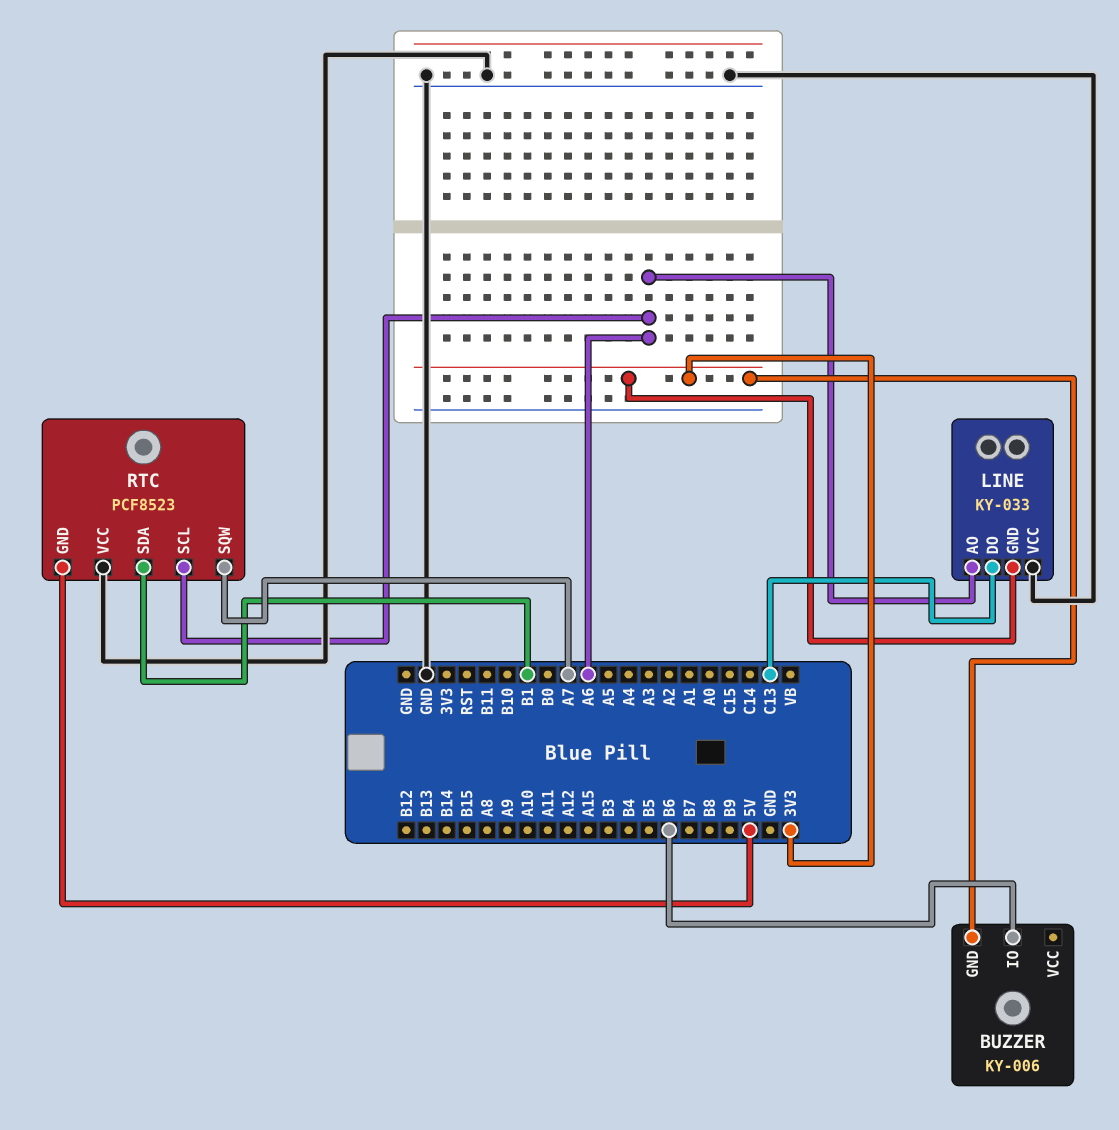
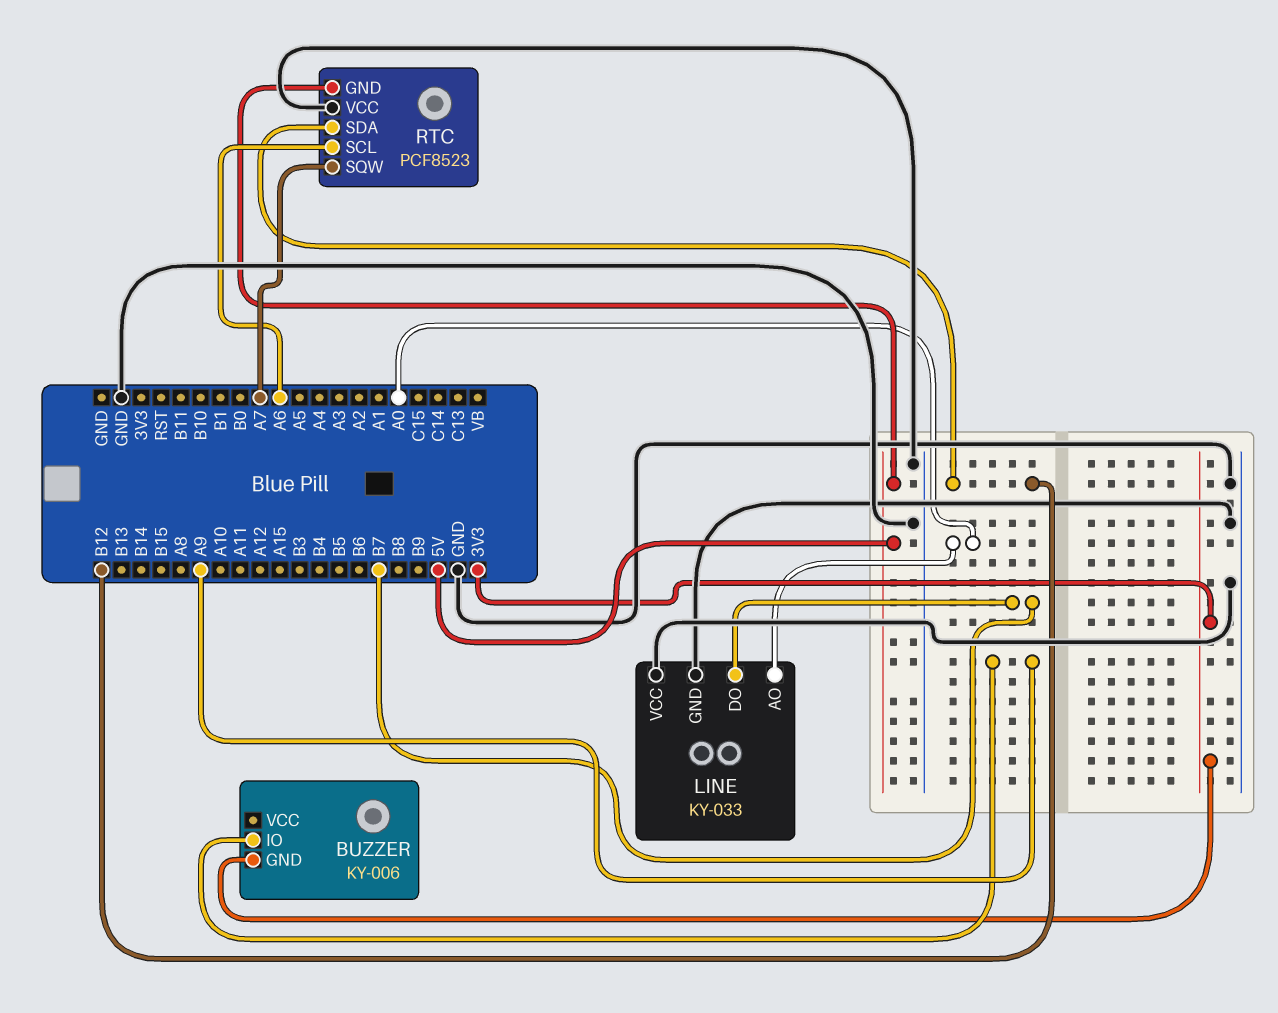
BUZZER pin IO: B6 -> A9
LINE pin AO: A6 -> A0
LINE pin DO: C13 -> B7
LINE pin GND: 3V3 -> GND
RTC pin SDA: B1 -> B12

